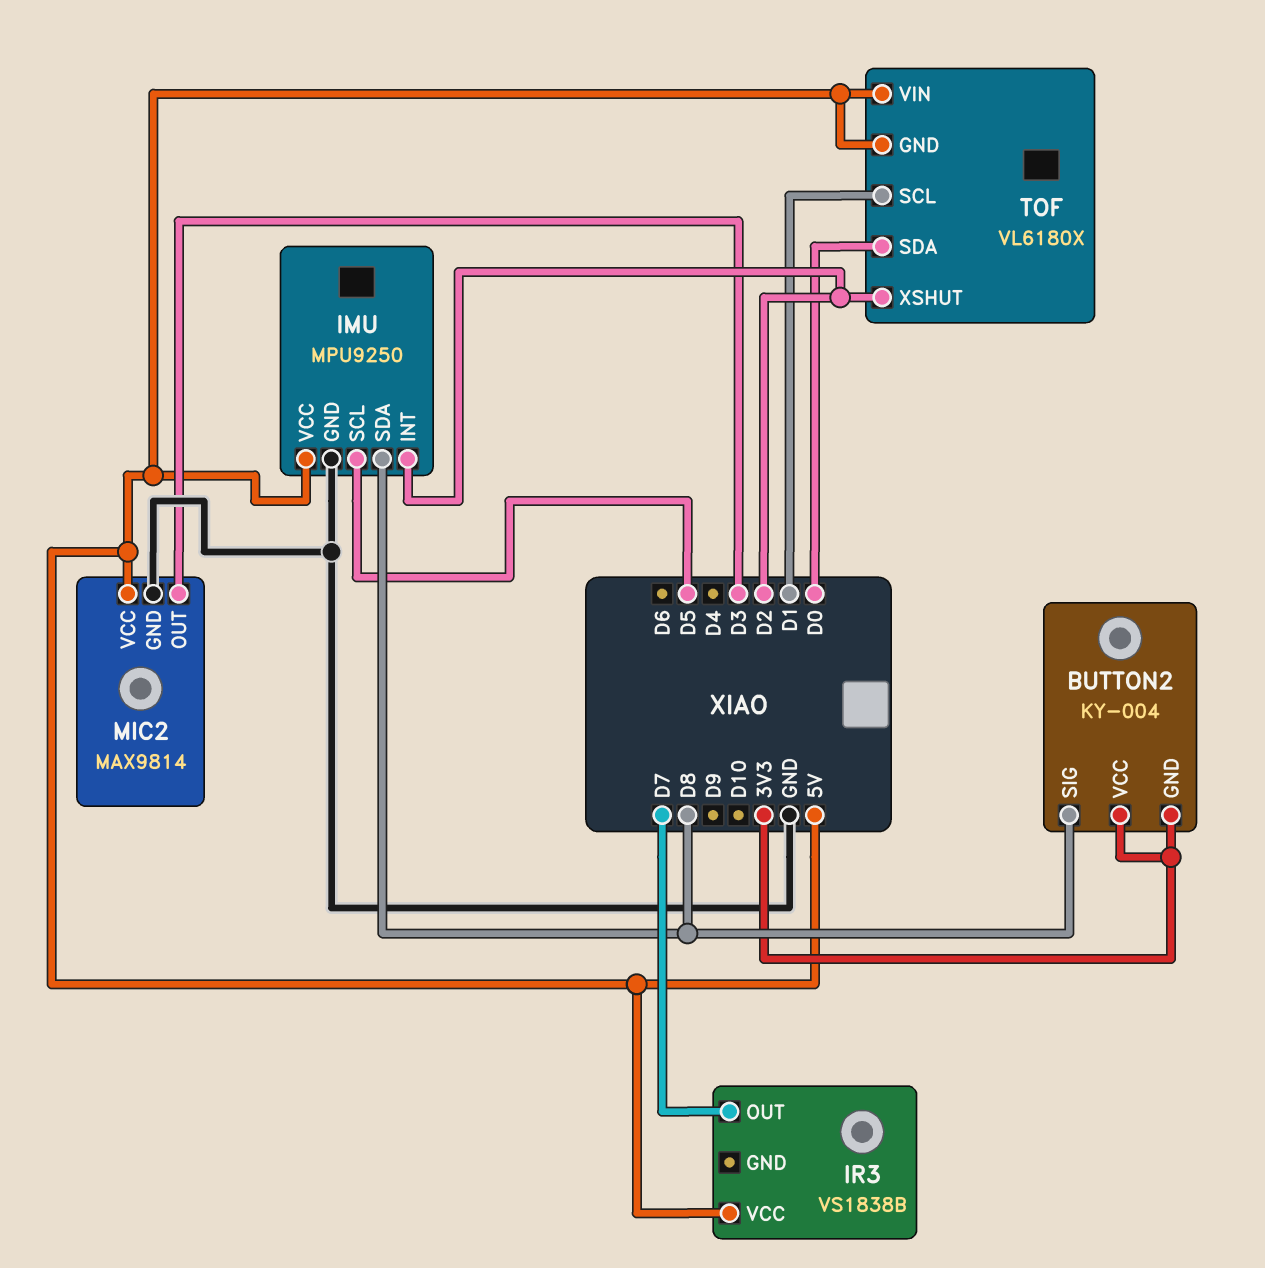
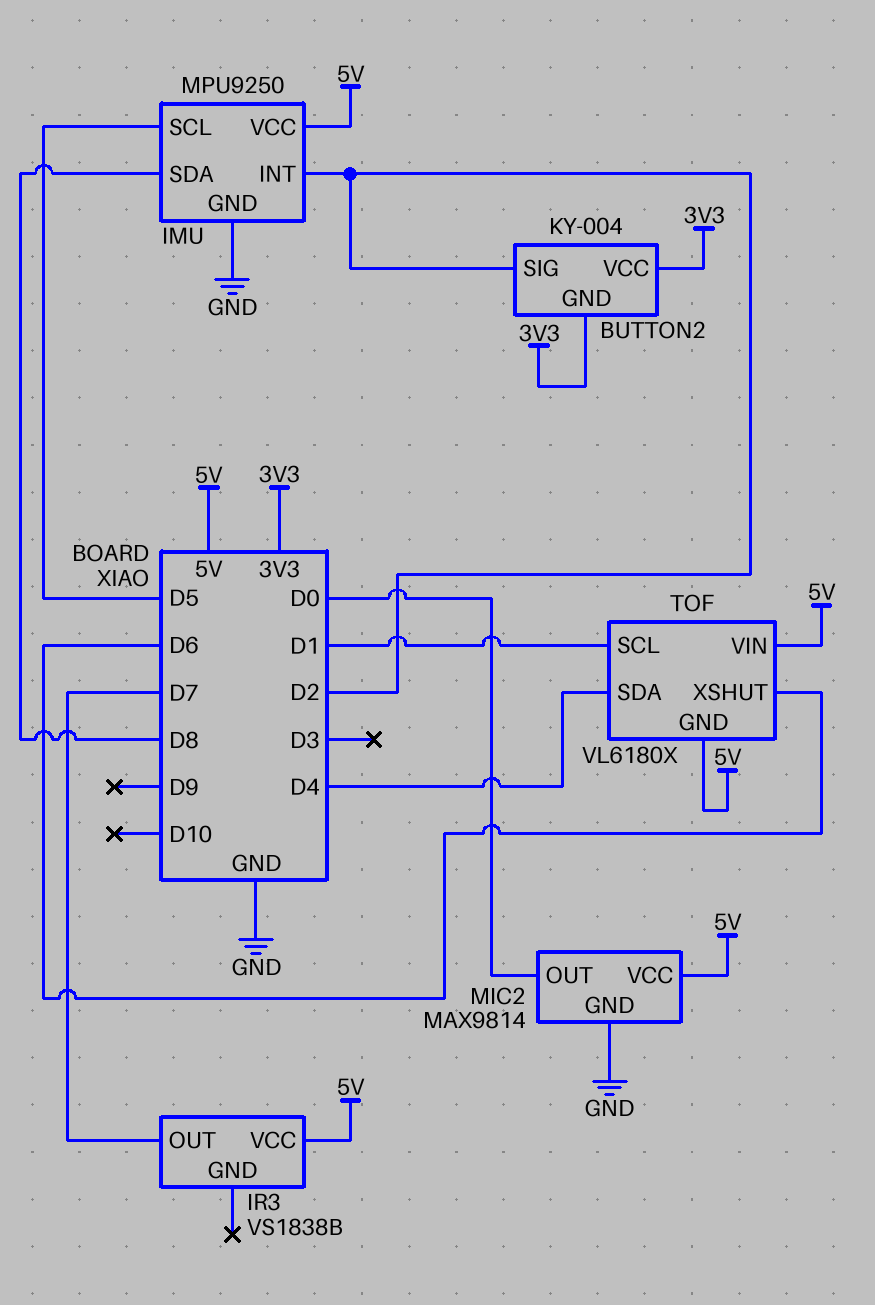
BUTTON2 pin SIG: D8 -> D2
MIC2 pin OUT: D3 -> D0
TOF pin SDA: D0 -> D4
TOF pin XSHUT: D2 -> D6

